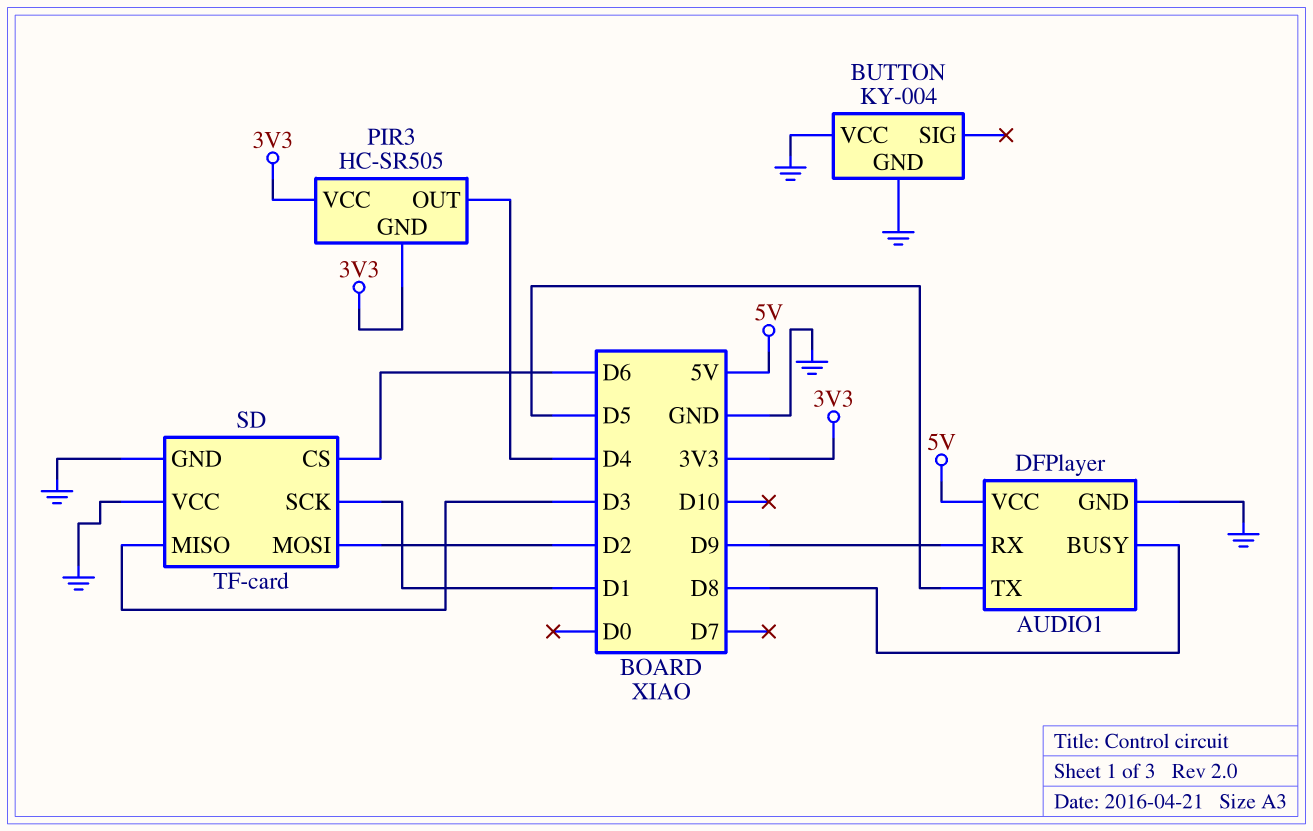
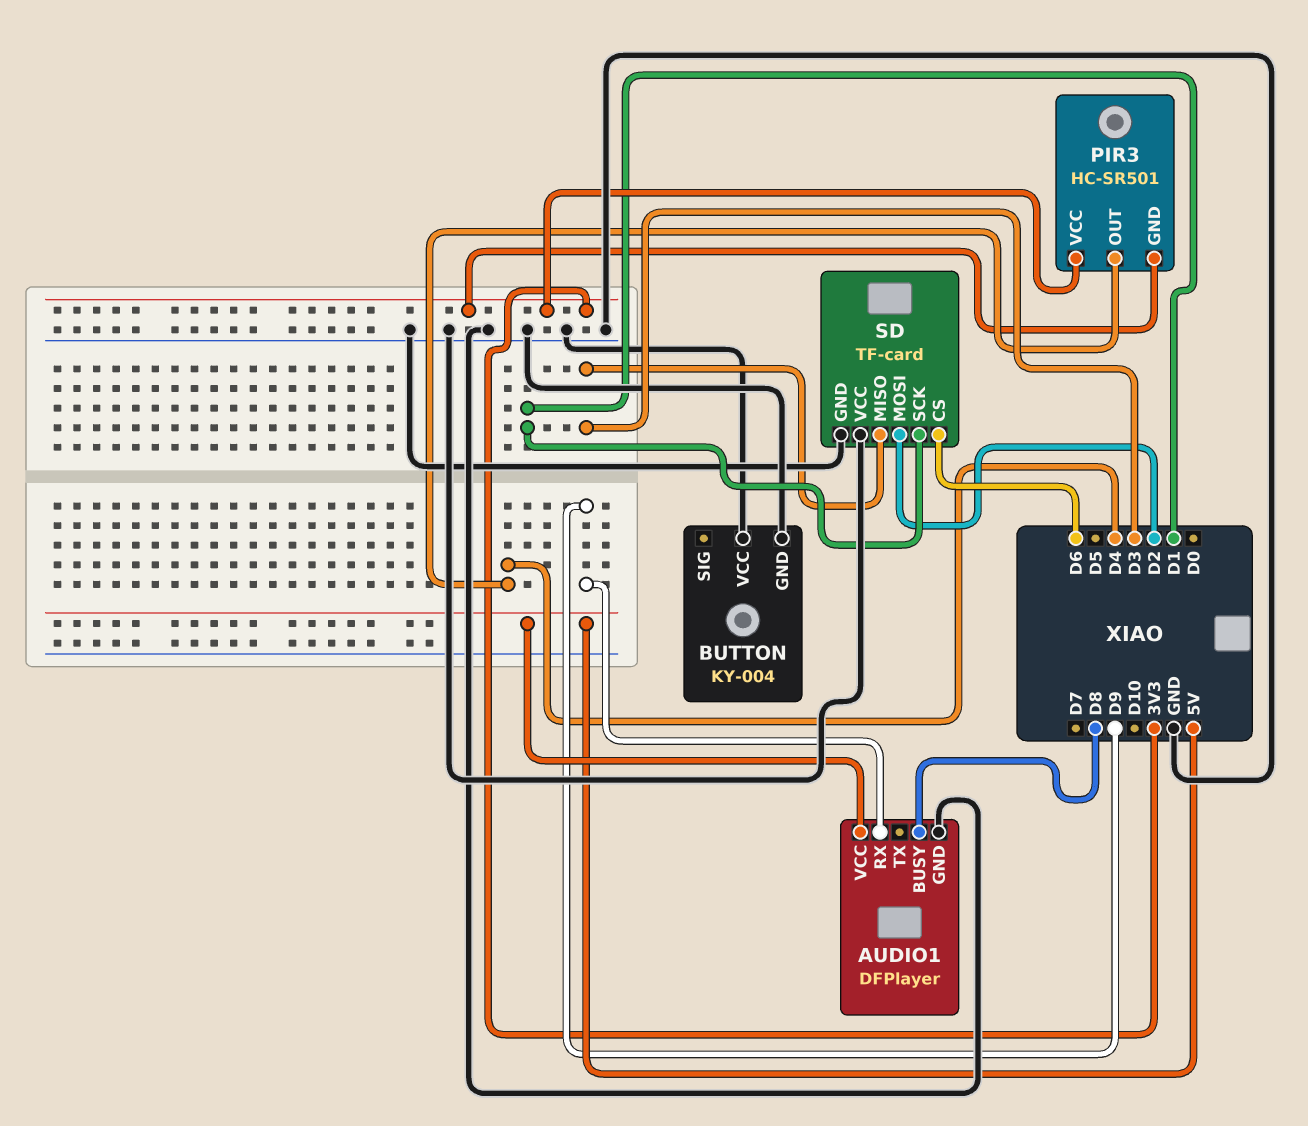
AUDIO1 pin TX: D5 -> none
PIR3: HC-SR505 -> HC-SR501

